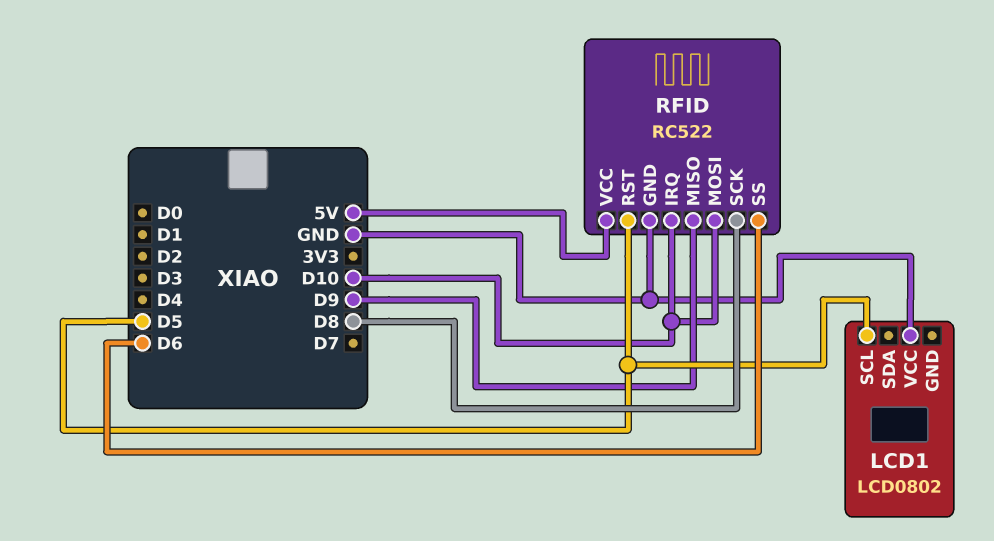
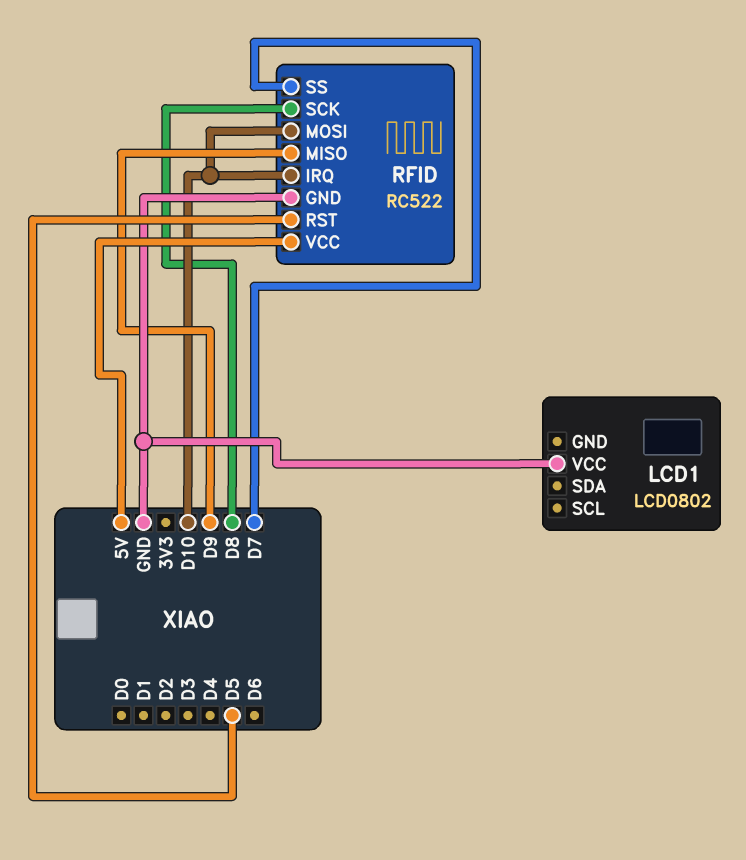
LCD1 pin SCL: D5 -> none
RFID pin SS: D6 -> D7

